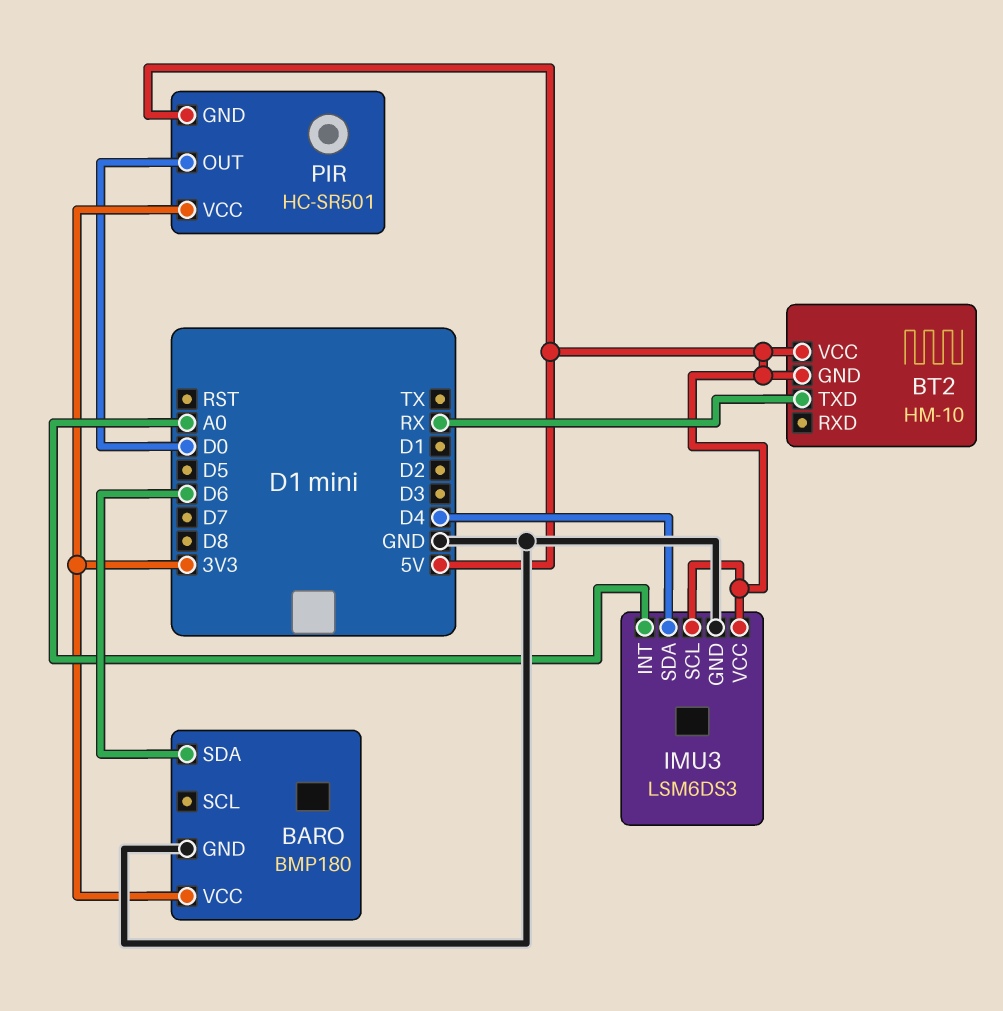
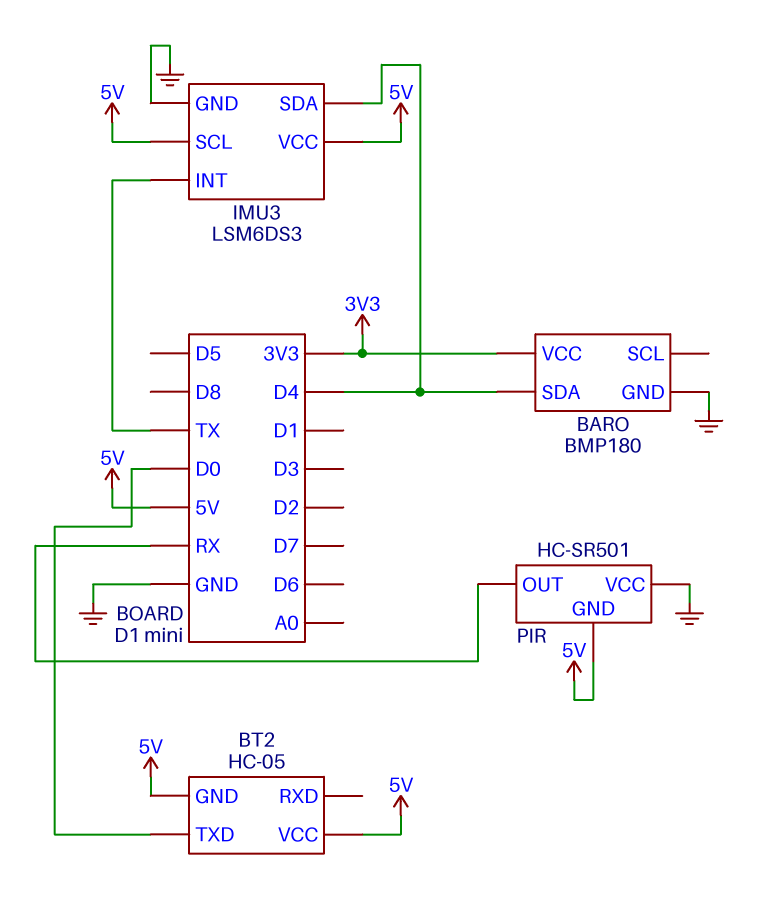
BARO pin SDA: D6 -> D4
BT2: HM-10 -> HC-05
BT2 pin TXD: RX -> D0
IMU3 pin INT: A0 -> TX
PIR pin OUT: D0 -> RX
PIR pin VCC: 3V3 -> GND

